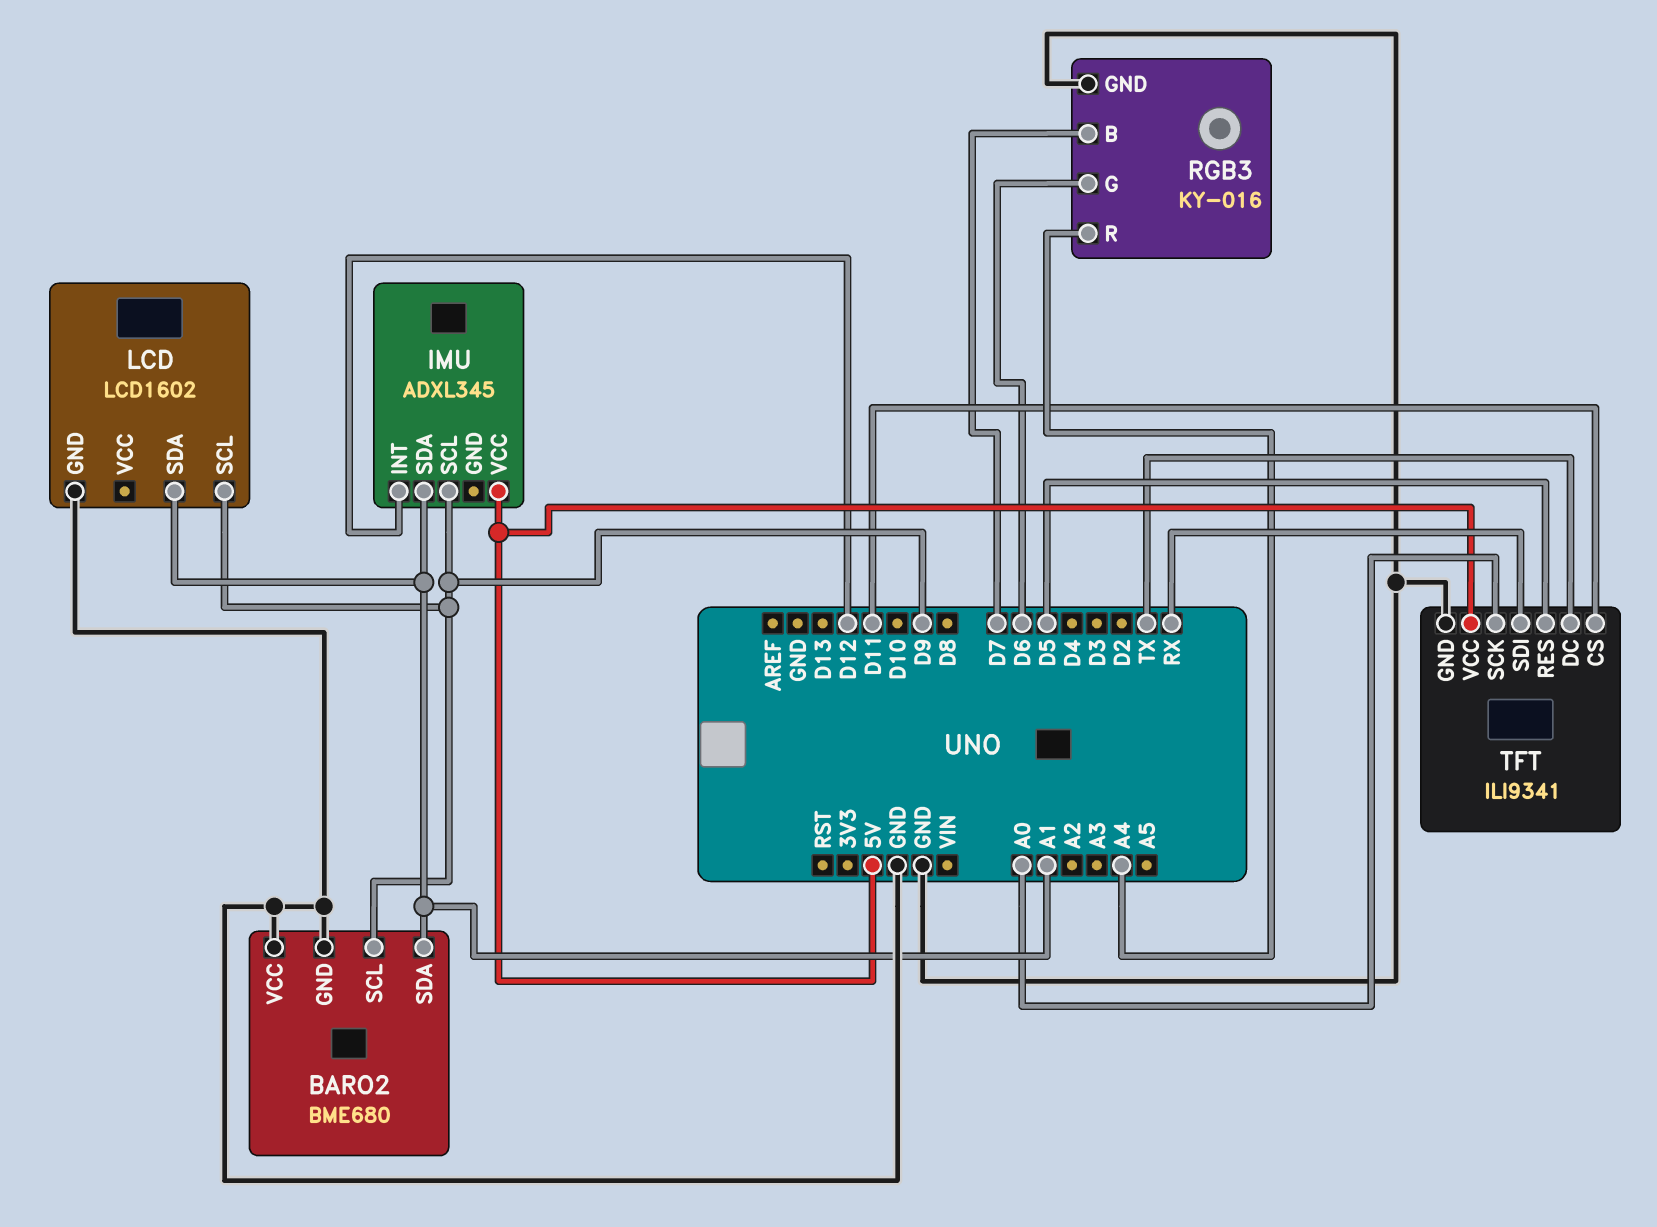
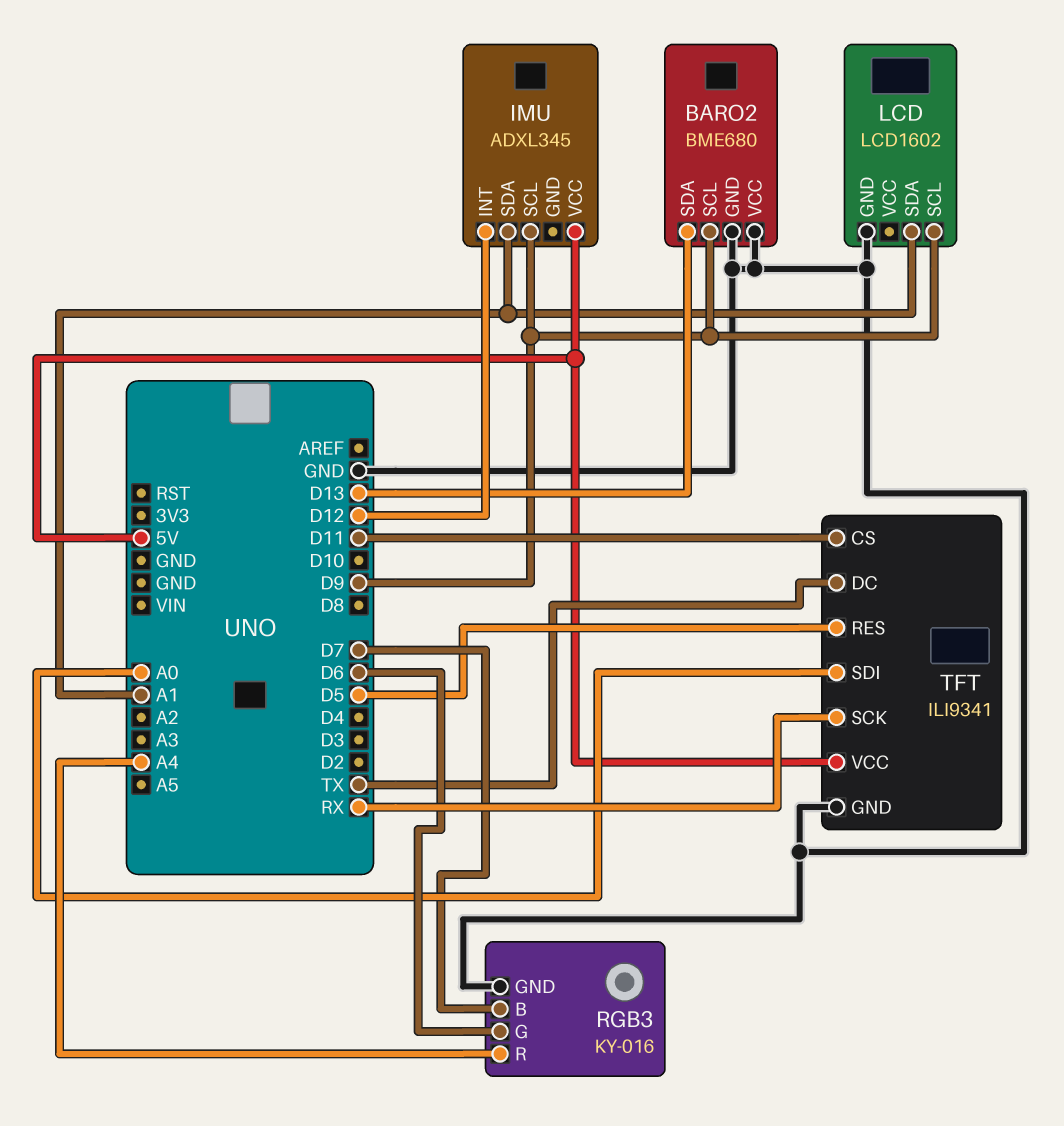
BARO2 pin SDA: A1 -> D13
TFT pin SCK: A0 -> RX
TFT pin SDI: RX -> A0

